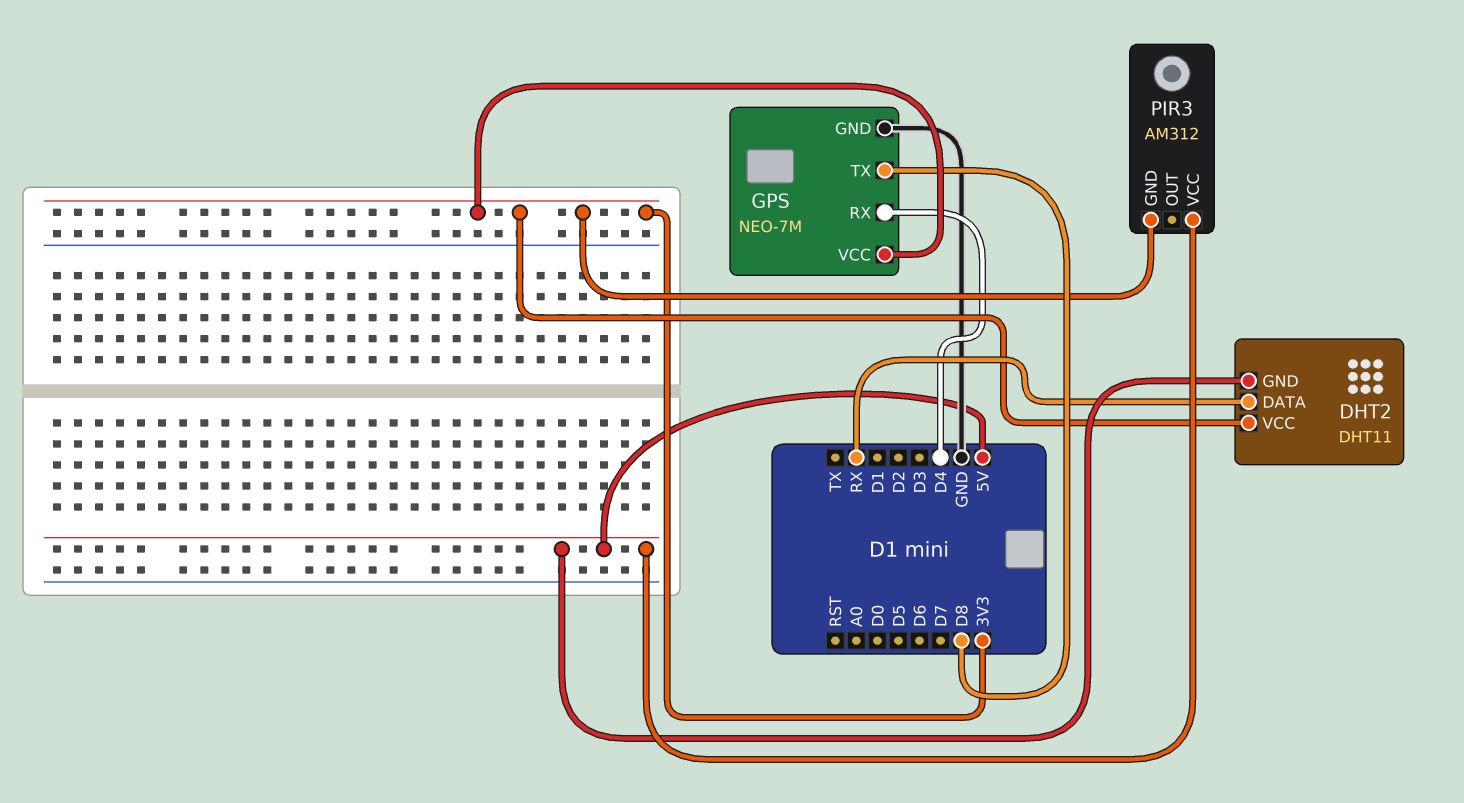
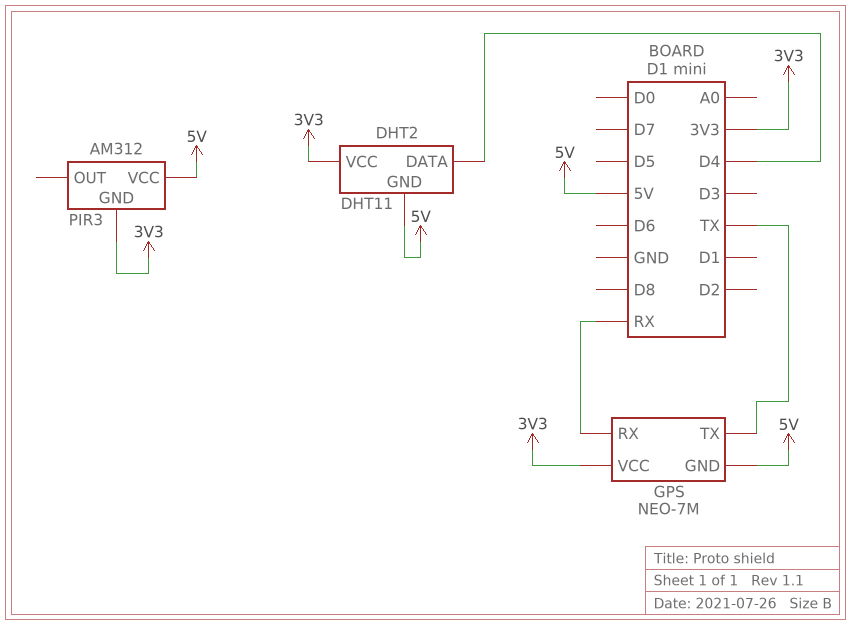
DHT2 pin DATA: RX -> D4
GPS pin GND: GND -> 5V
GPS pin RX: D4 -> RX
GPS pin TX: D8 -> TX

